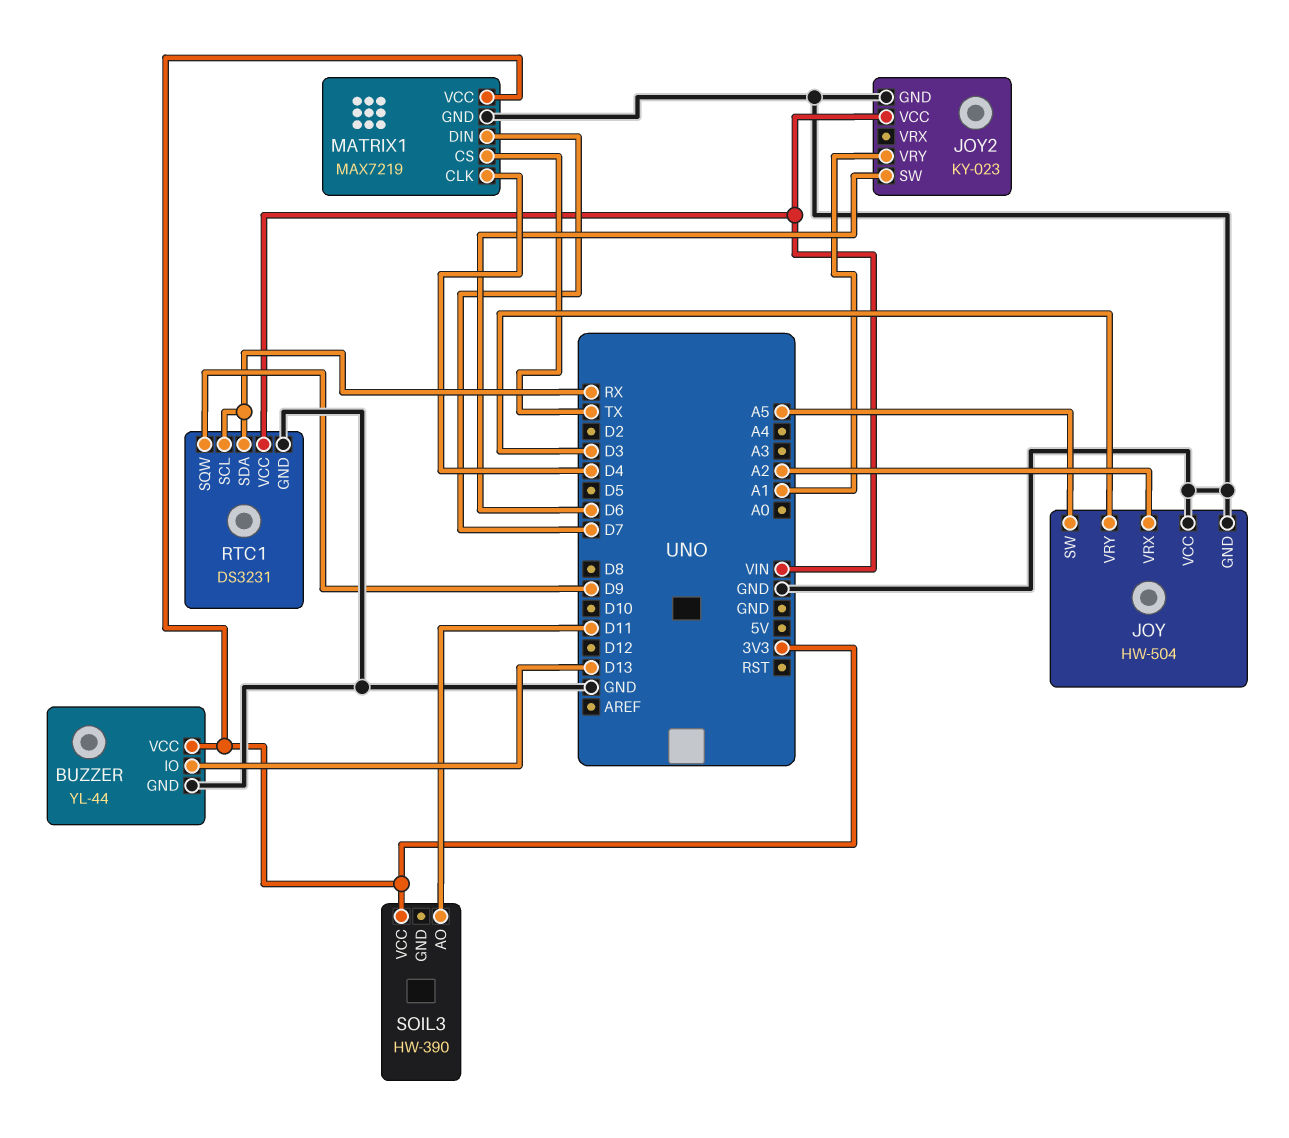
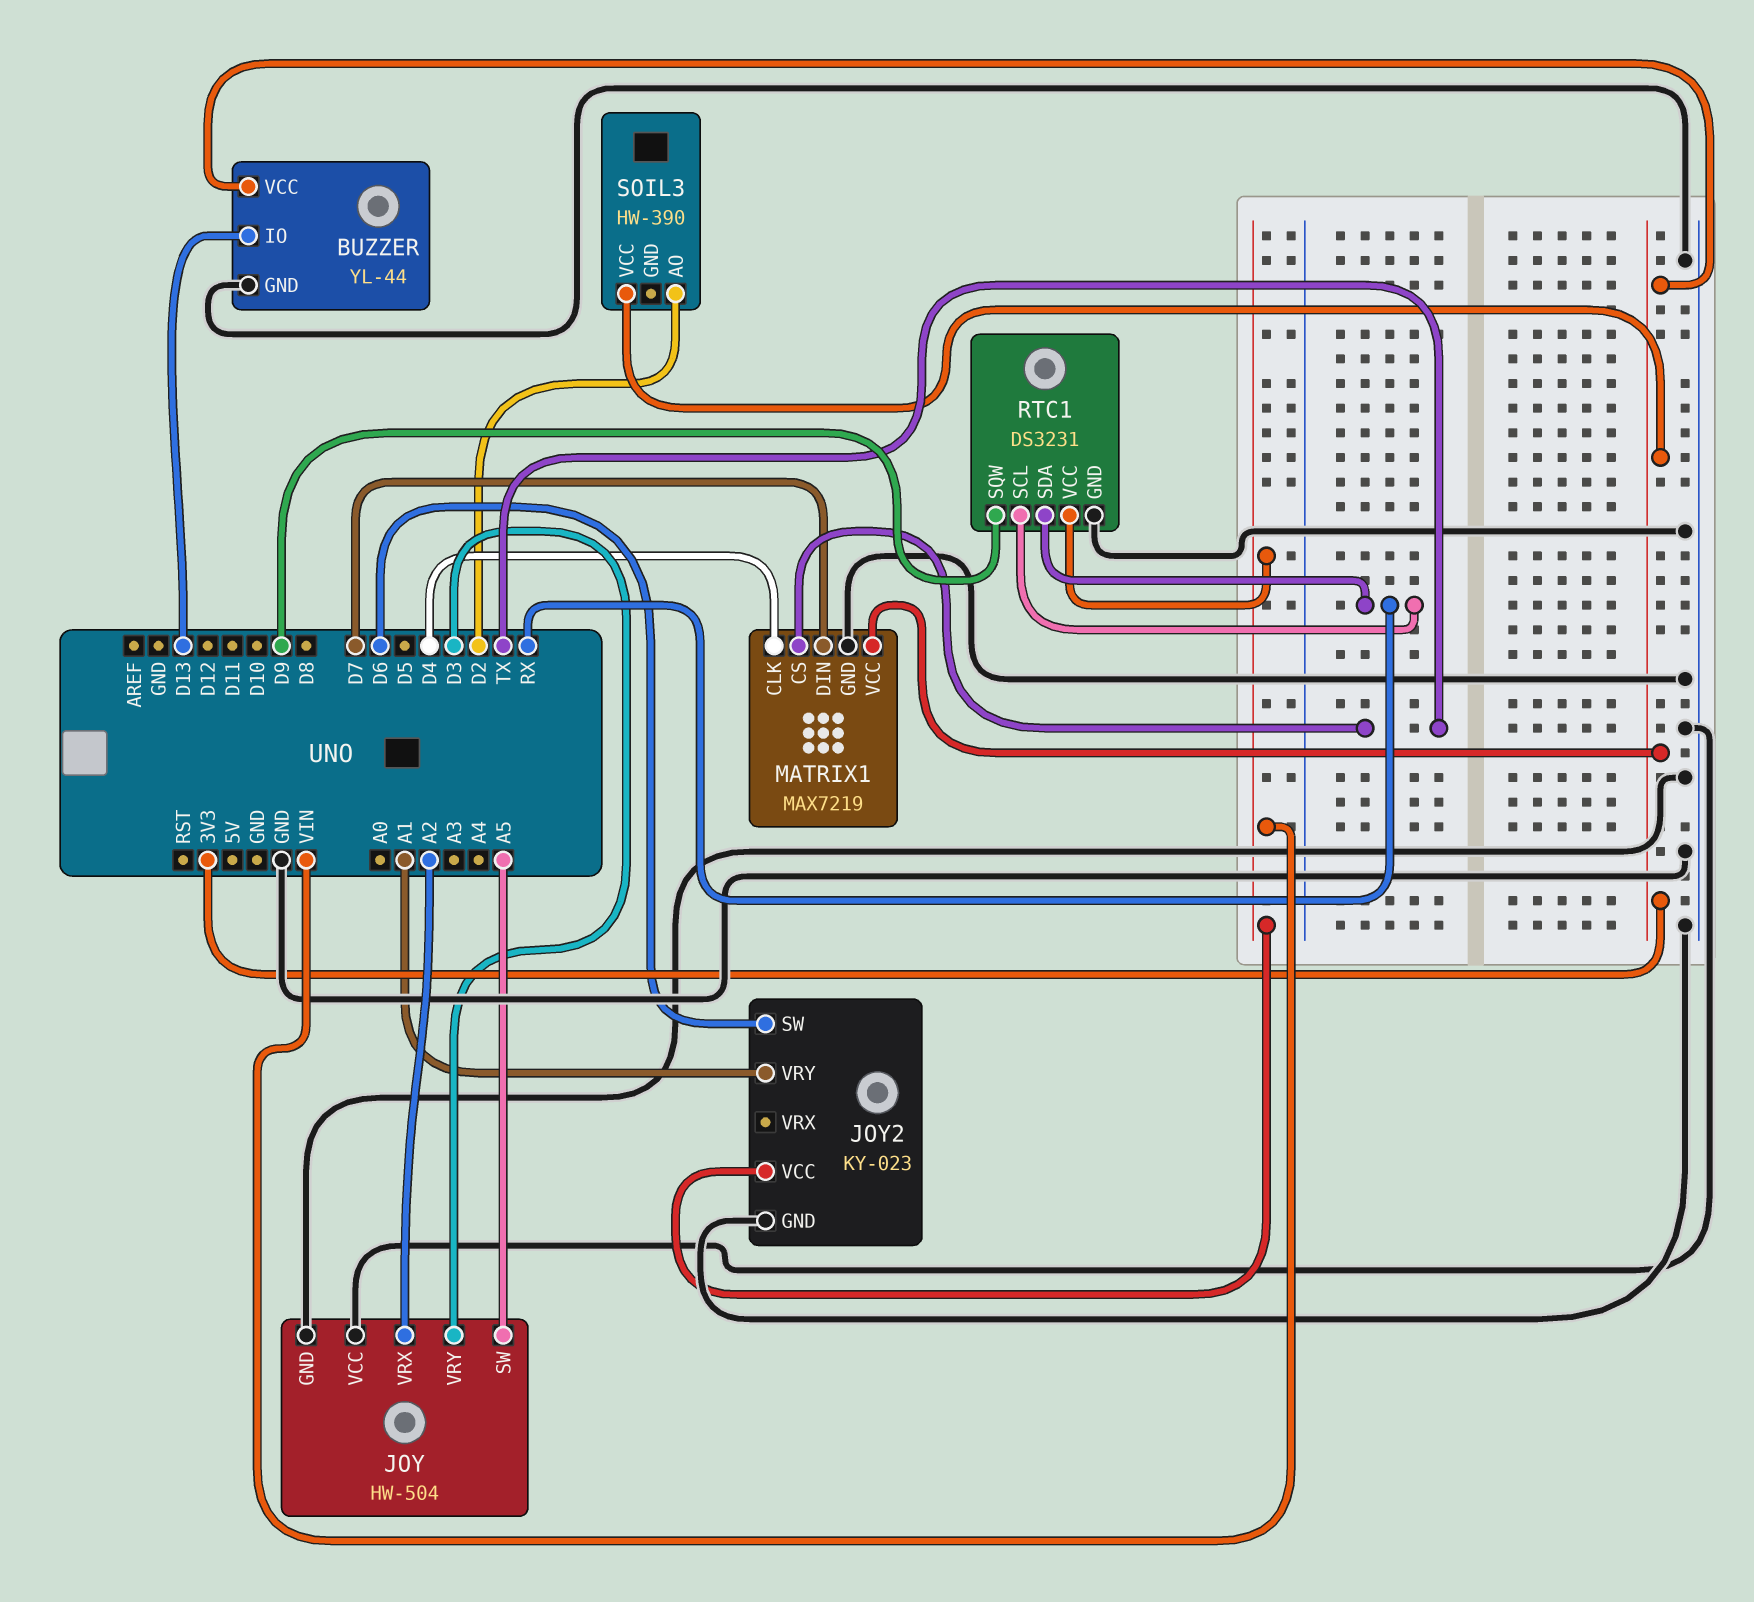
SOIL3 pin AO: D11 -> D2

